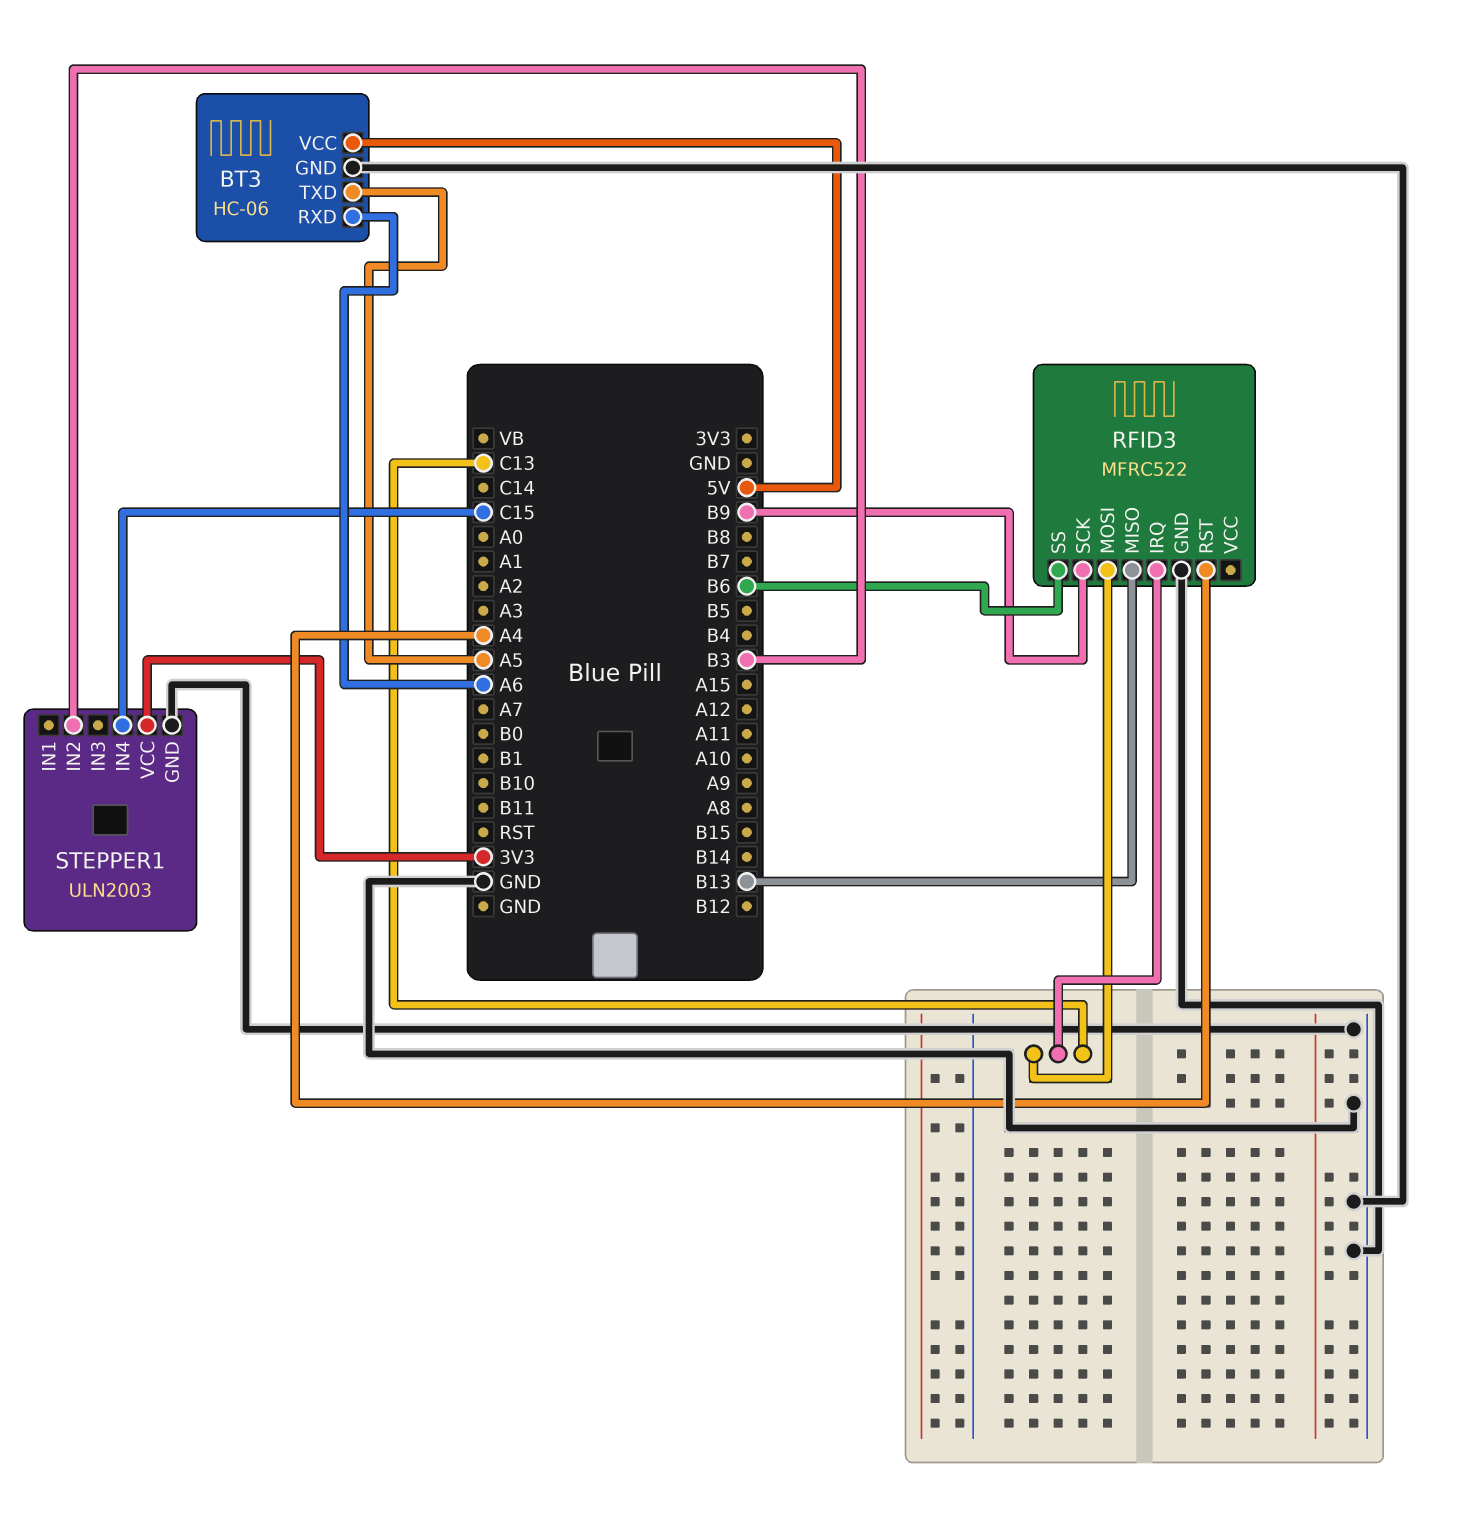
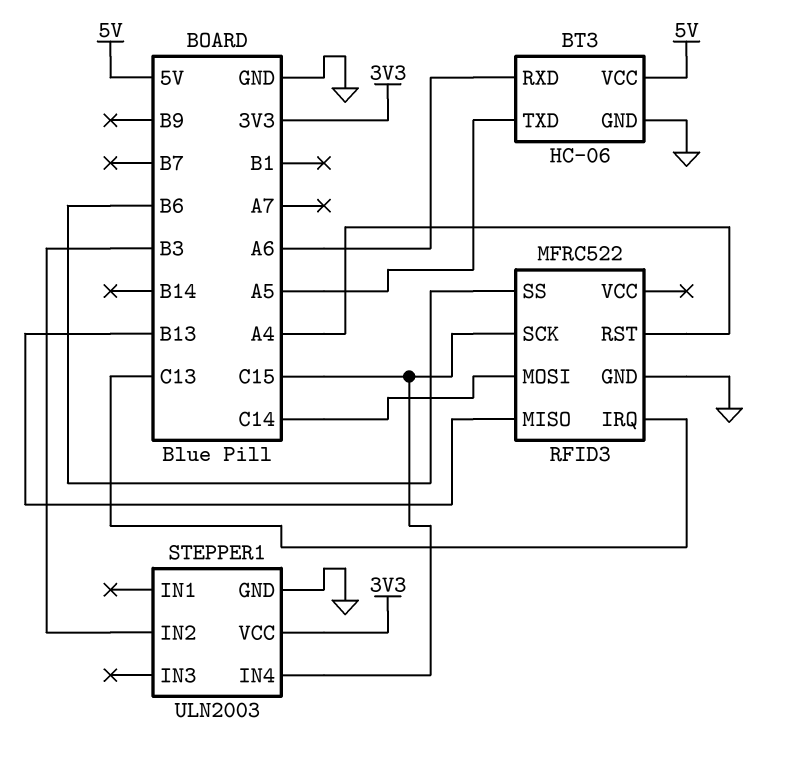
RFID3 pin MOSI: C13 -> C14
RFID3 pin SCK: B9 -> C15

